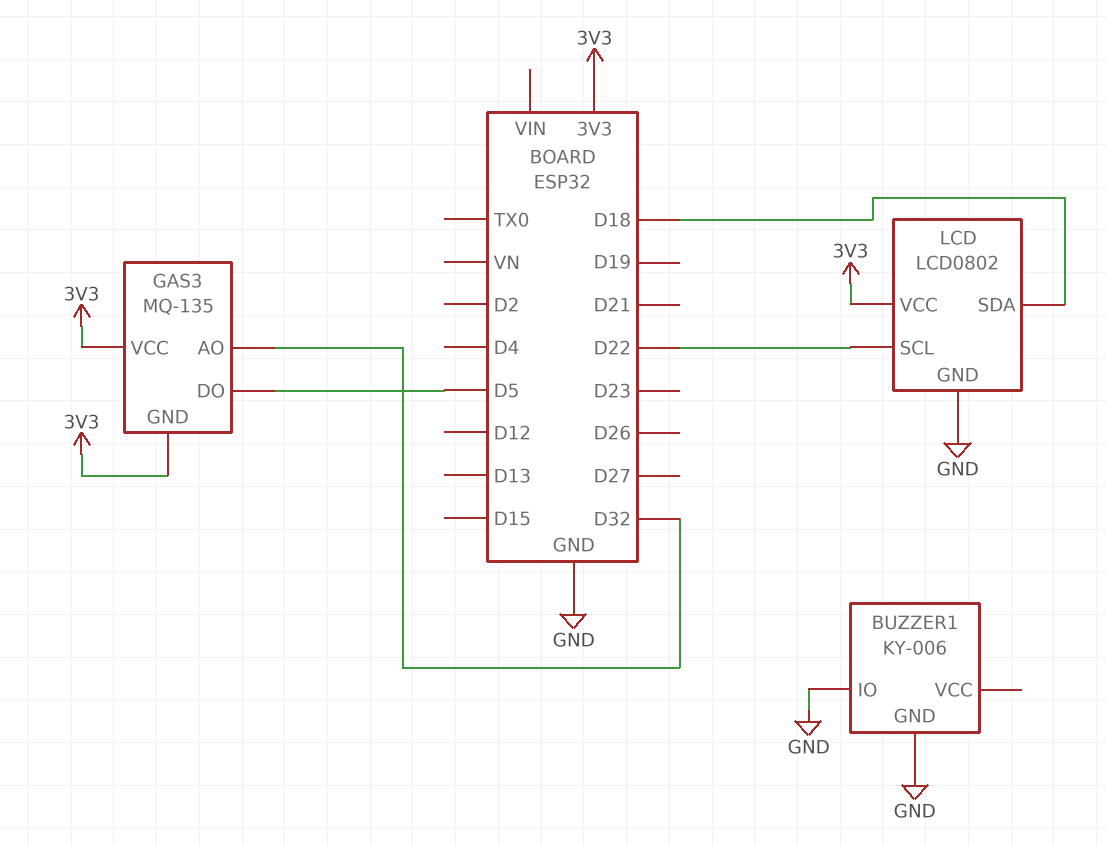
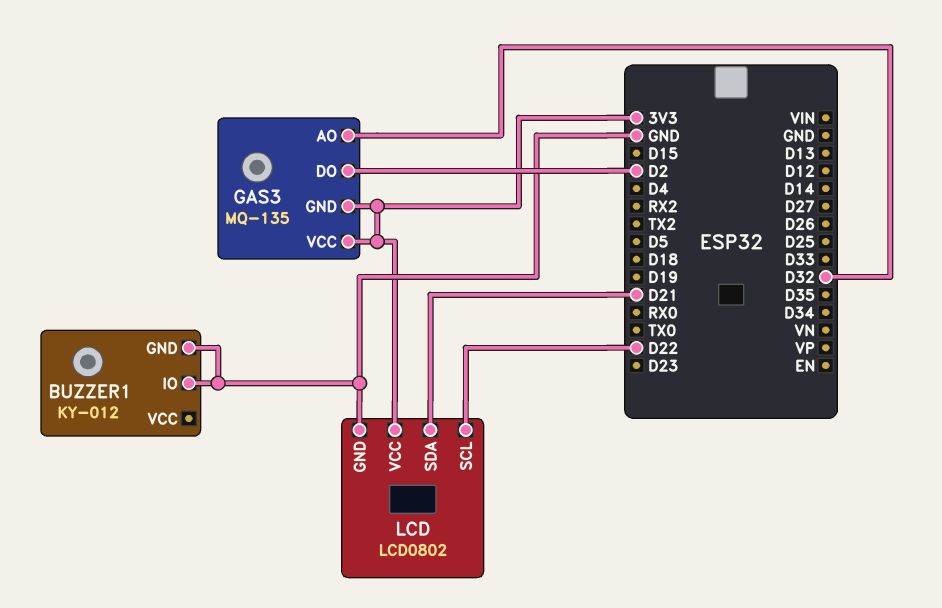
BUZZER1: KY-006 -> KY-012
GAS3 pin DO: D5 -> D2
LCD pin SDA: D18 -> D21

